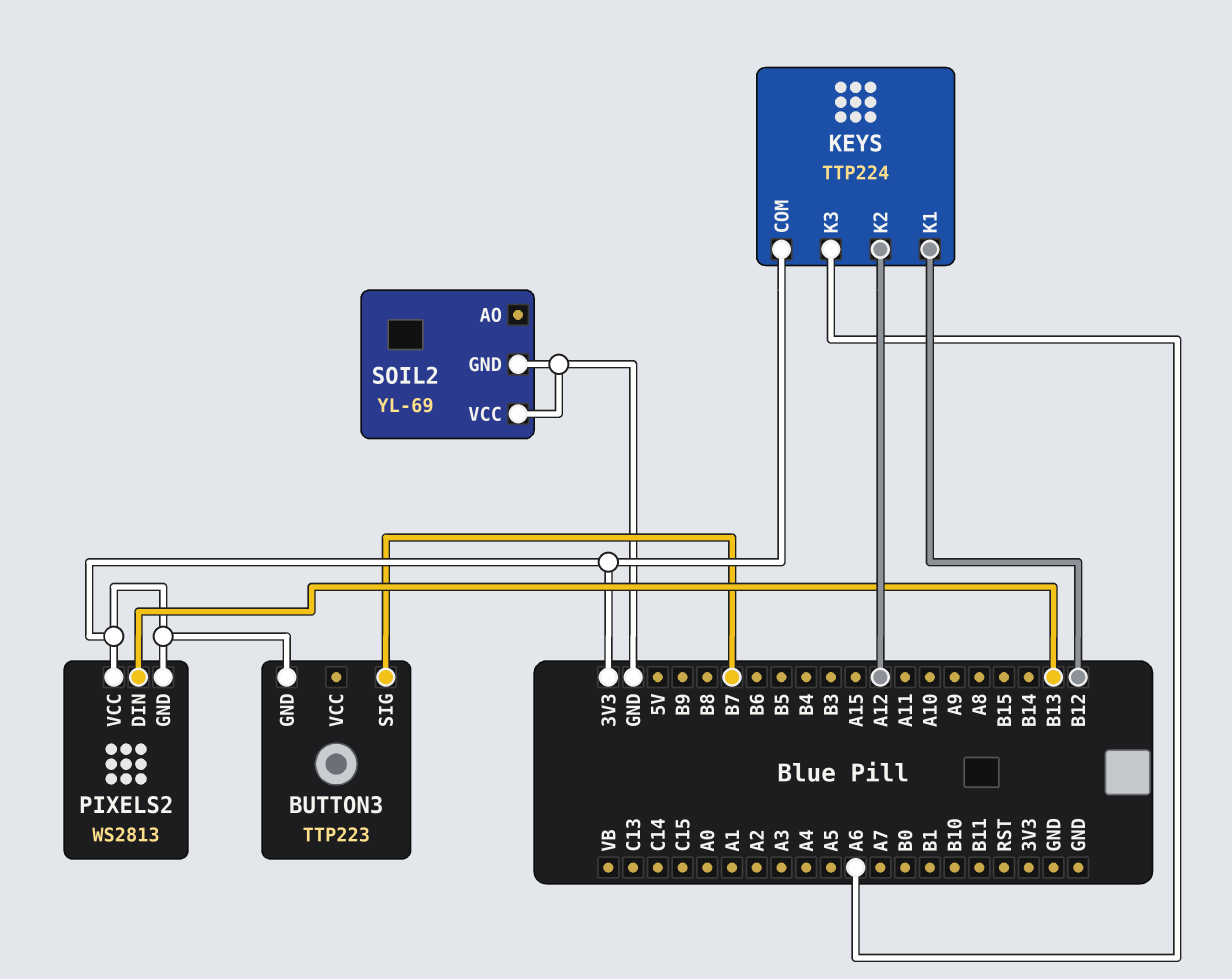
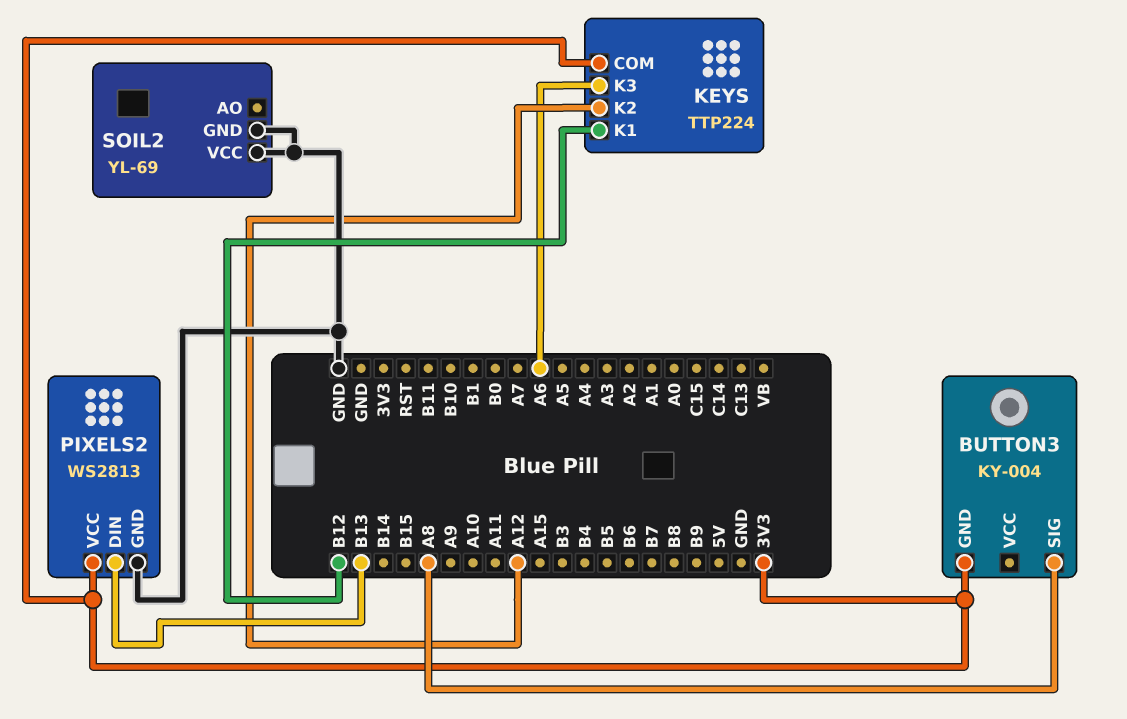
BUTTON3: TTP223 -> KY-004
BUTTON3 pin SIG: B7 -> A8
PIXELS2 pin GND: 3V3 -> GND

